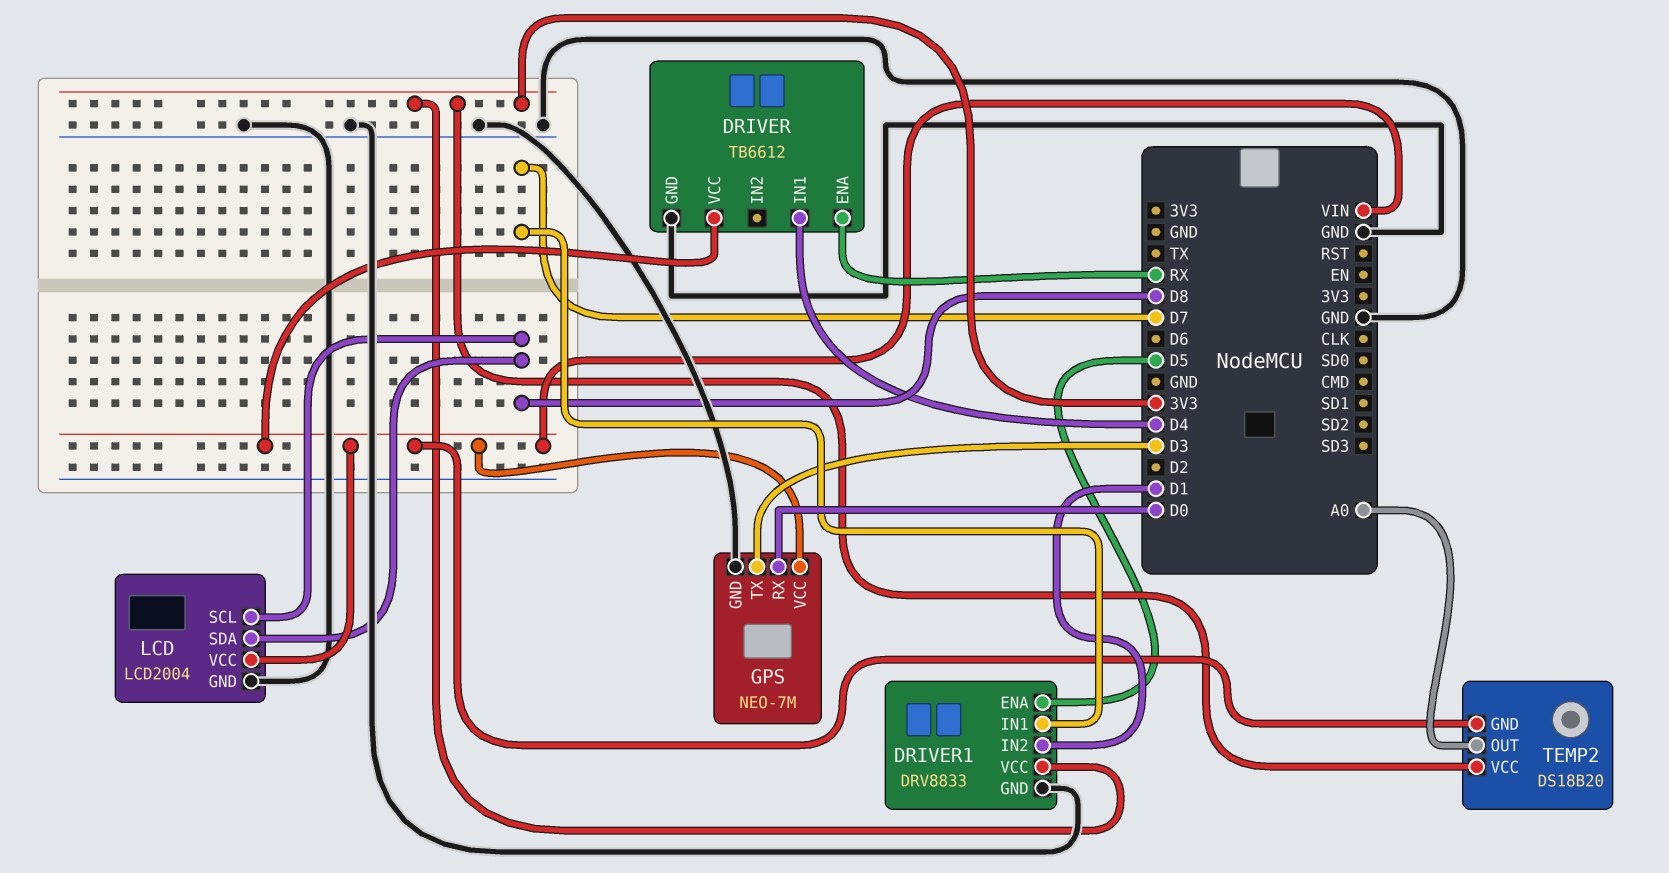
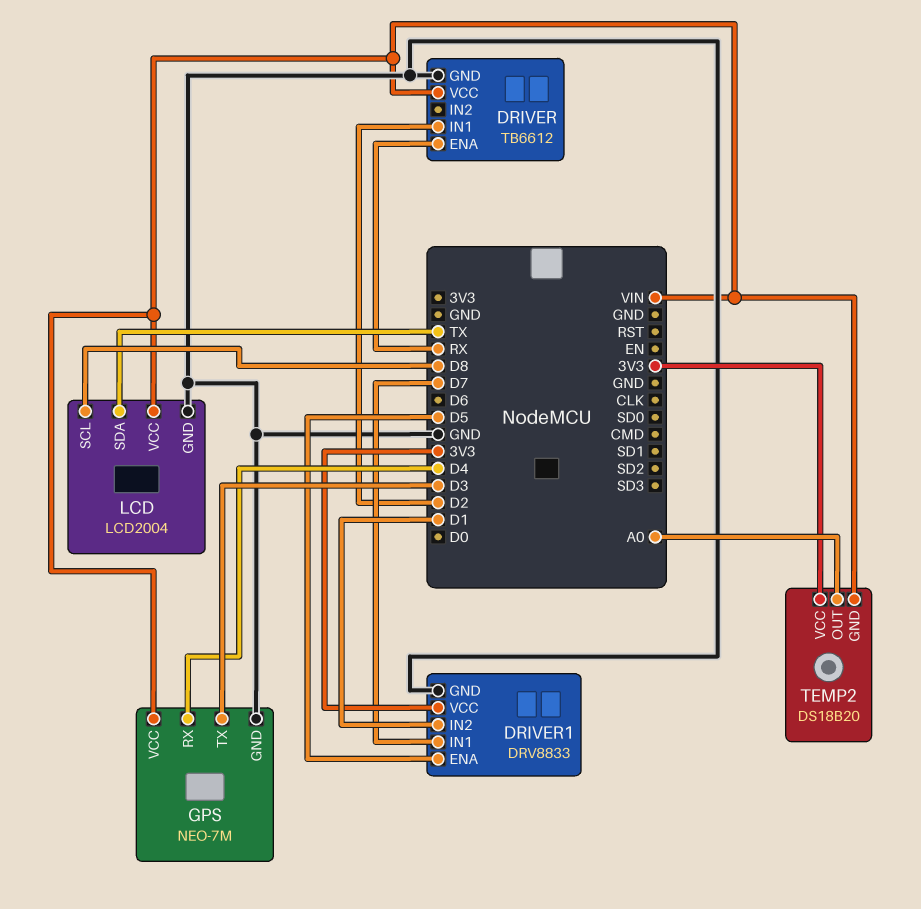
DRIVER pin IN1: D4 -> D2
GPS pin RX: D0 -> D4
LCD pin SDA: D8 -> TX

